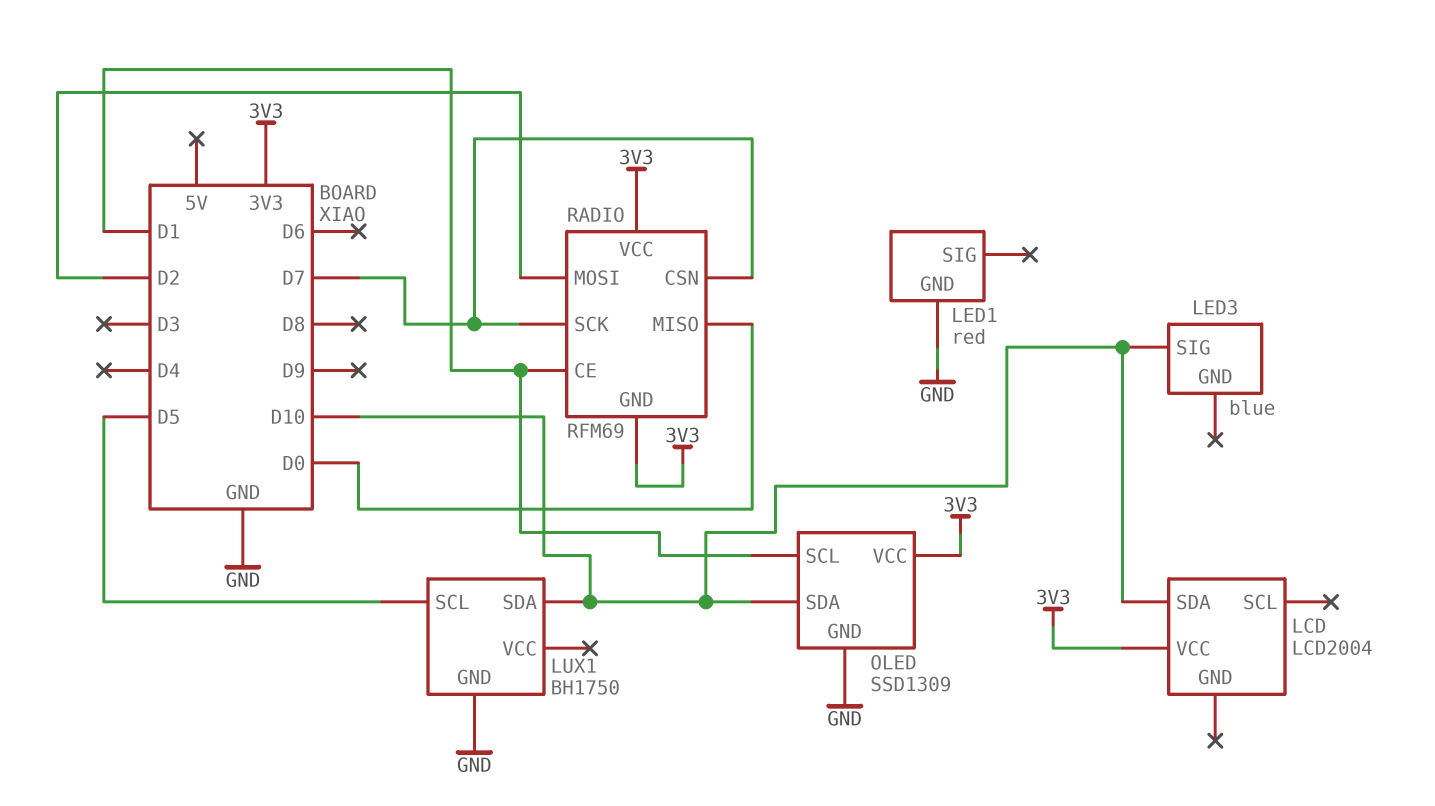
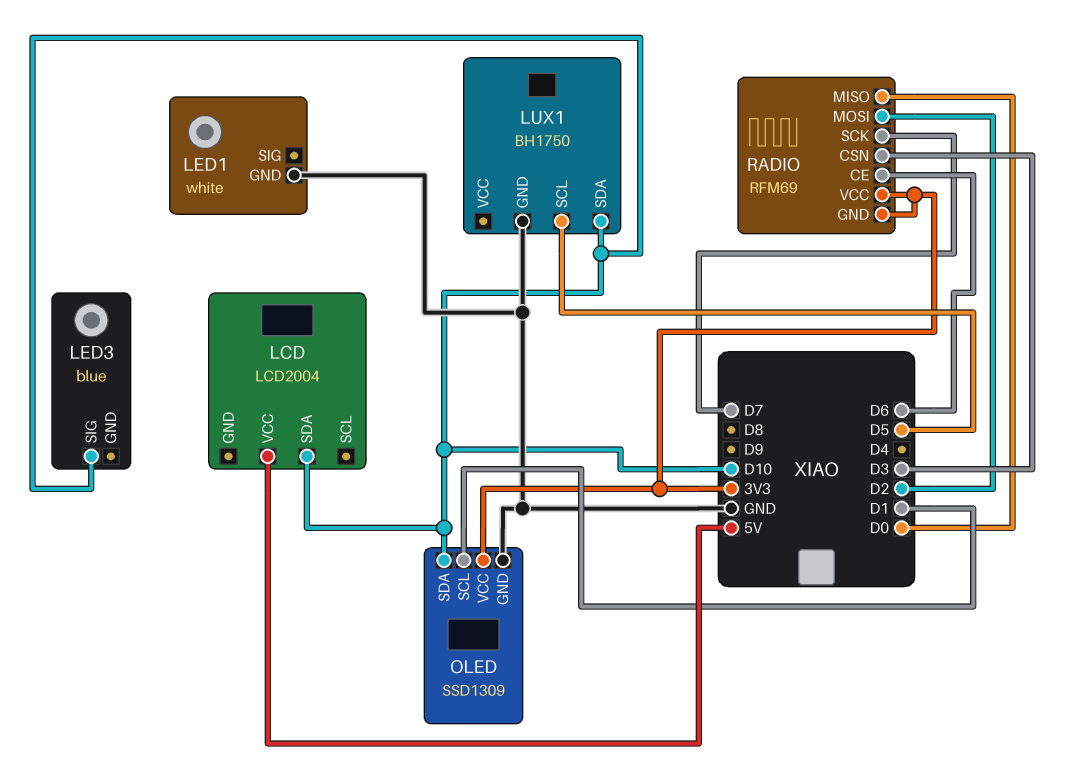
LCD pin VCC: 3V3 -> 5V
LED1: red -> white
RADIO pin CE: D1 -> D6
RADIO pin CSN: D7 -> D3

